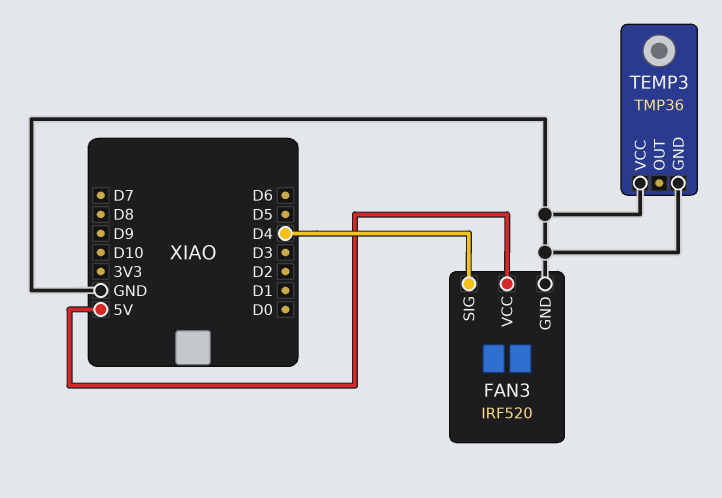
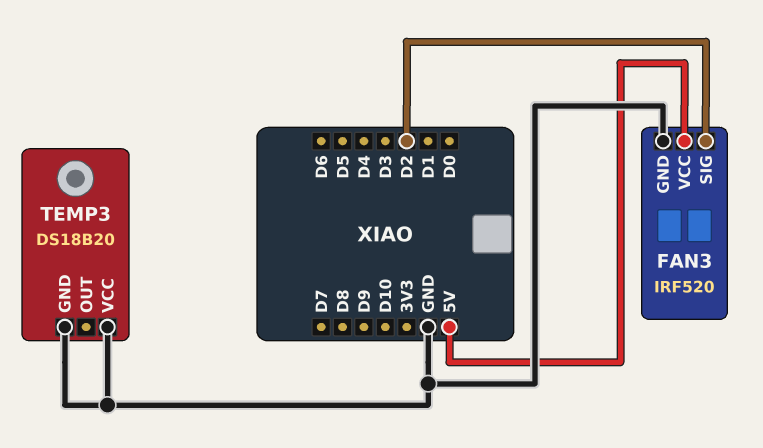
FAN3 pin SIG: D4 -> D2
TEMP3: TMP36 -> DS18B20

